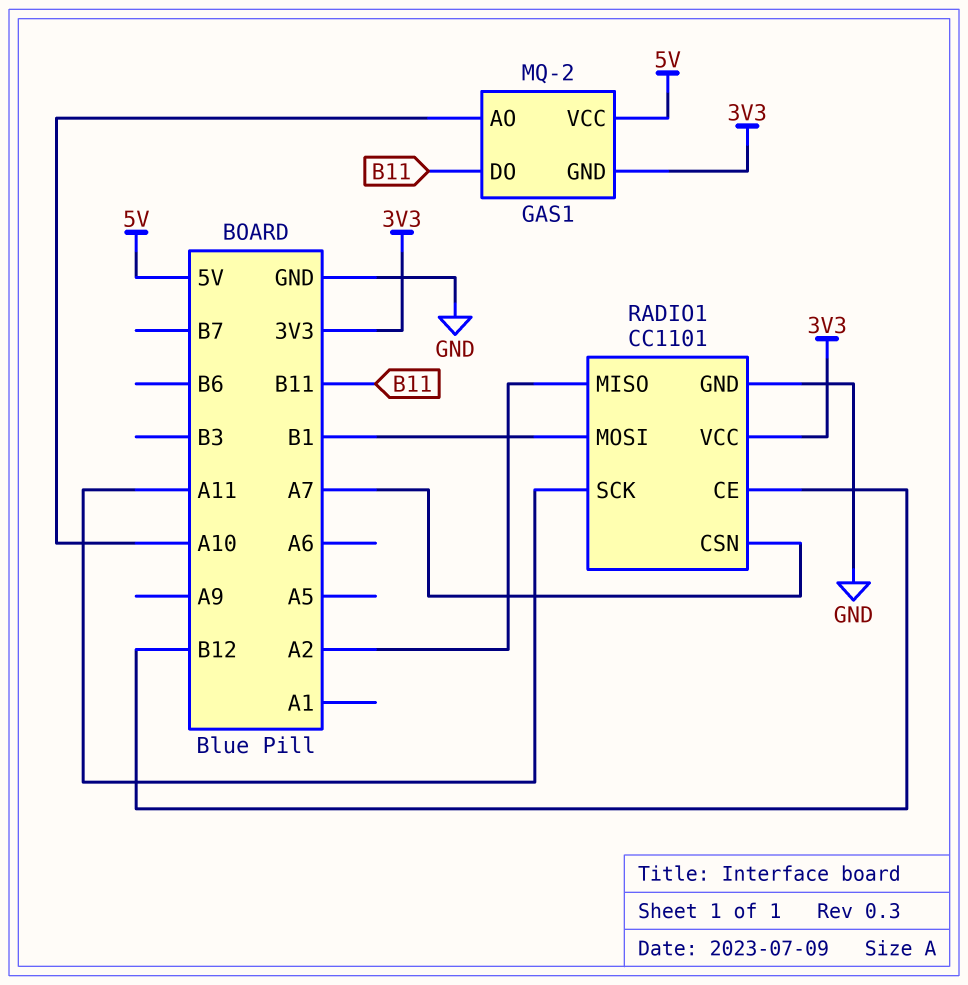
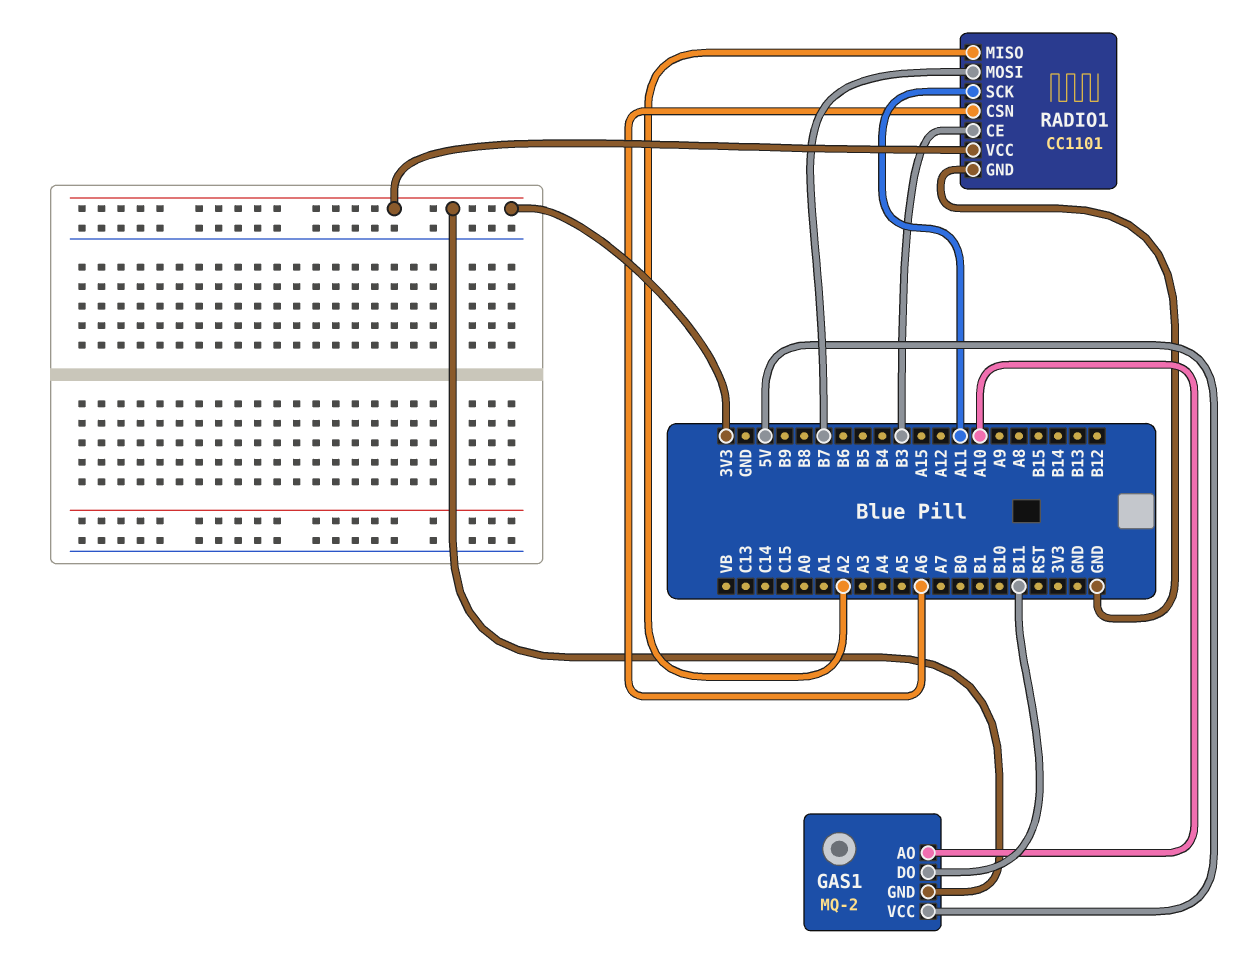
RADIO1 pin CE: B12 -> B3
RADIO1 pin CSN: A7 -> A6
RADIO1 pin MOSI: B1 -> B7

